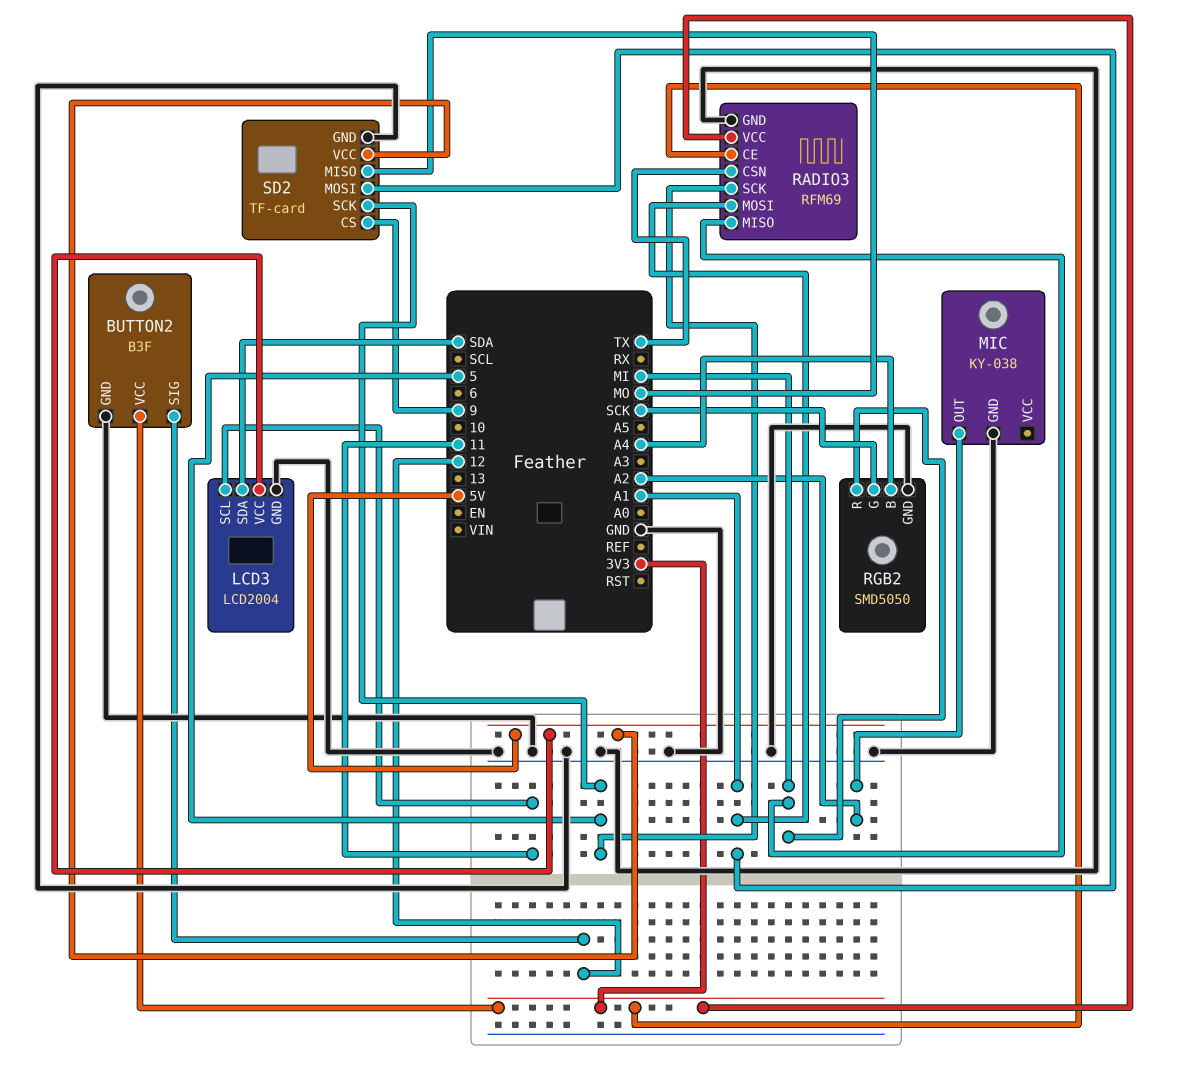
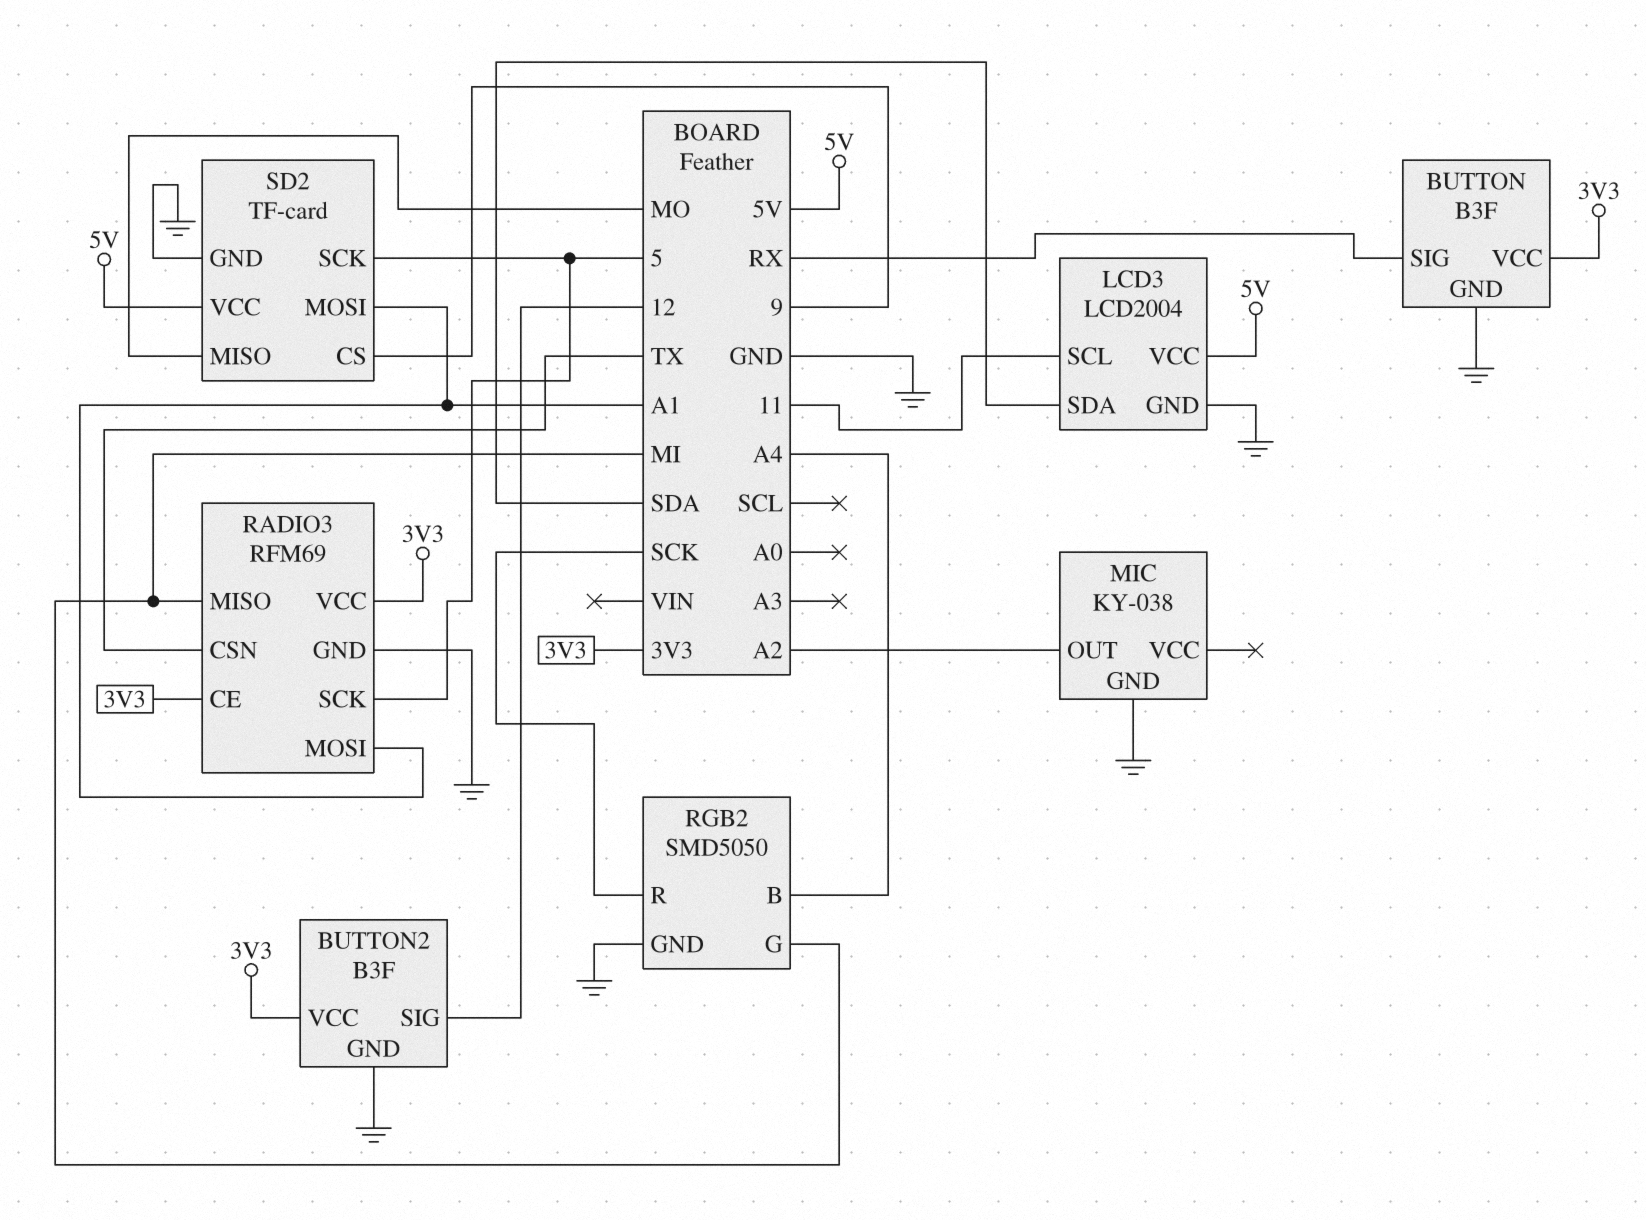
BUTTON: none -> B3F
BUTTON pin GND: none -> GND
BUTTON pin SIG: none -> RX
BUTTON pin VCC: none -> 3V3
RGB2 pin G: SCK -> MI
RGB2 pin R: MI -> SCK

